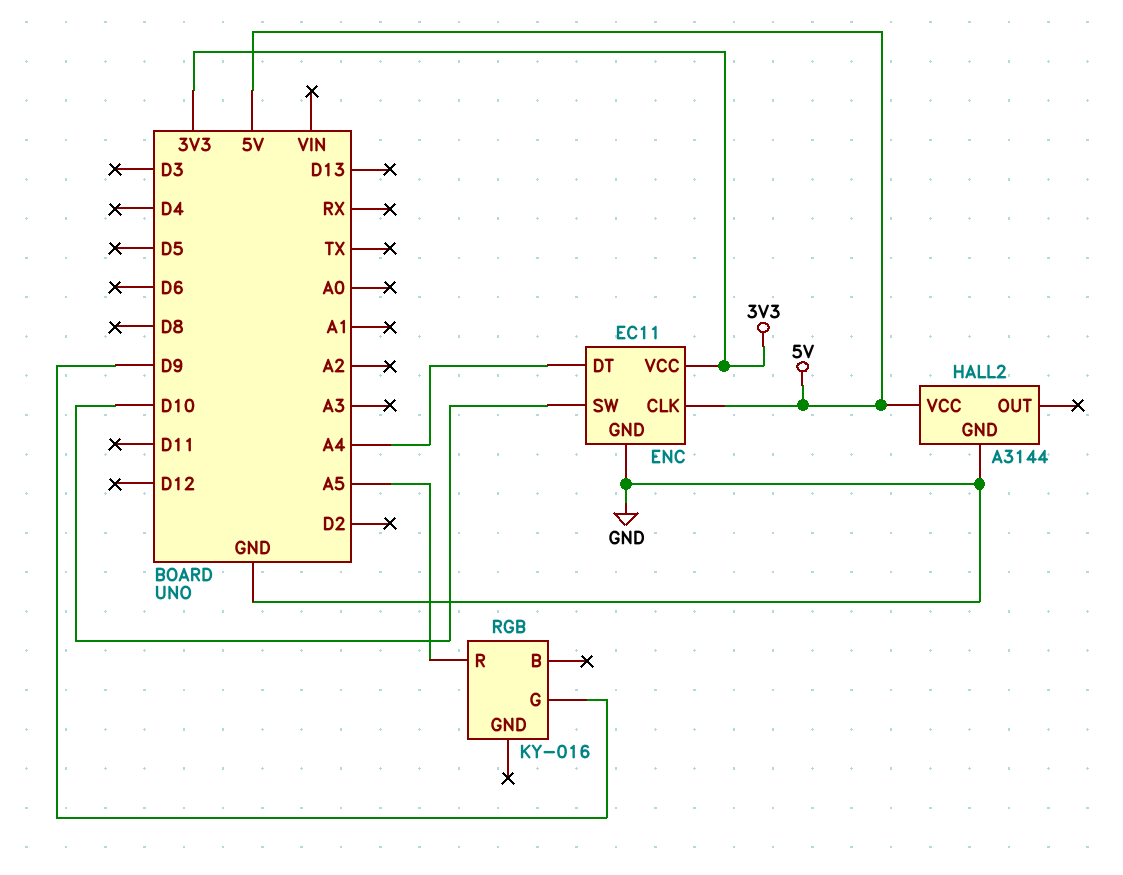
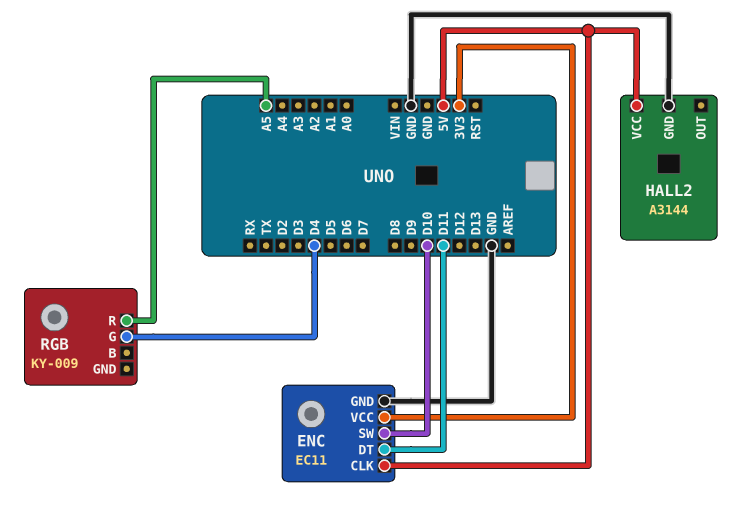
ENC pin DT: A4 -> D11
RGB: KY-016 -> KY-009
RGB pin G: D9 -> D4

